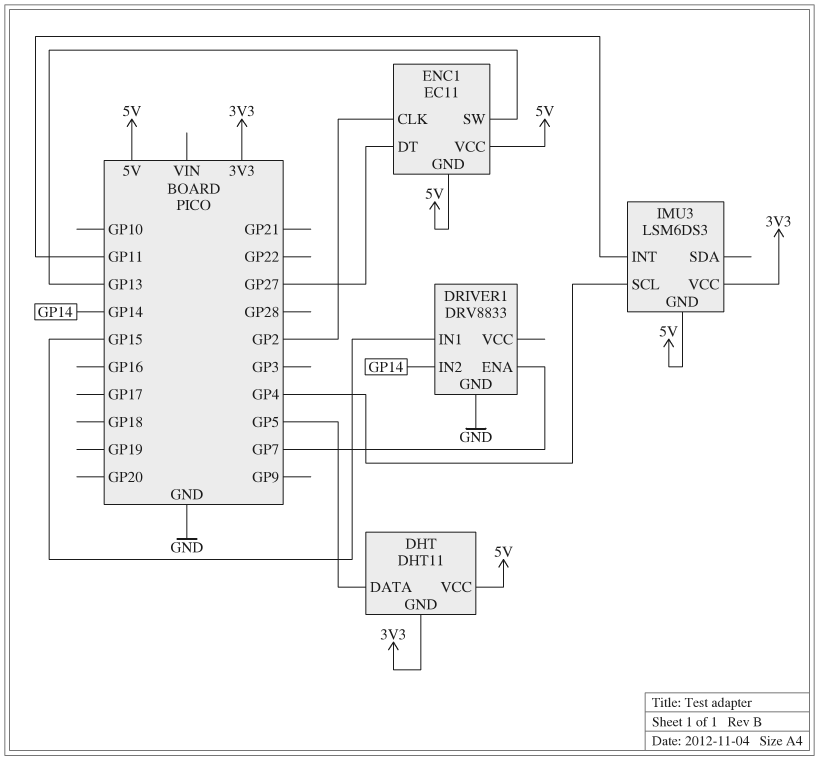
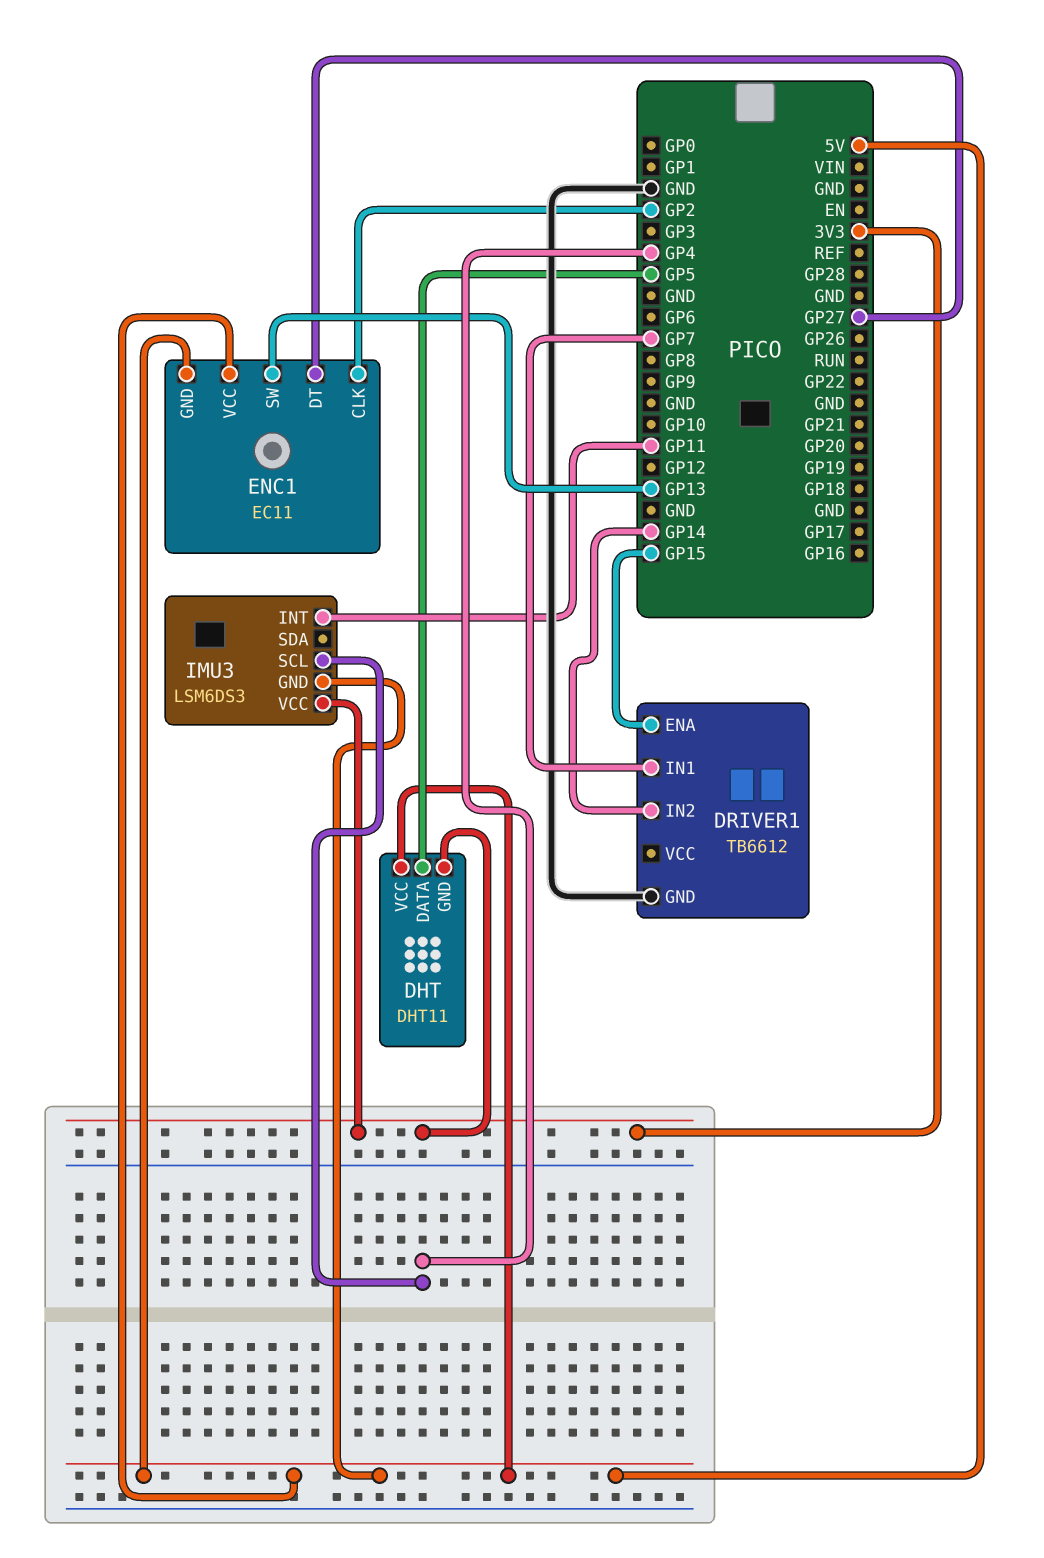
DRIVER1: DRV8833 -> TB6612
DRIVER1 pin ENA: GP7 -> GP15
DRIVER1 pin IN1: GP15 -> GP7

